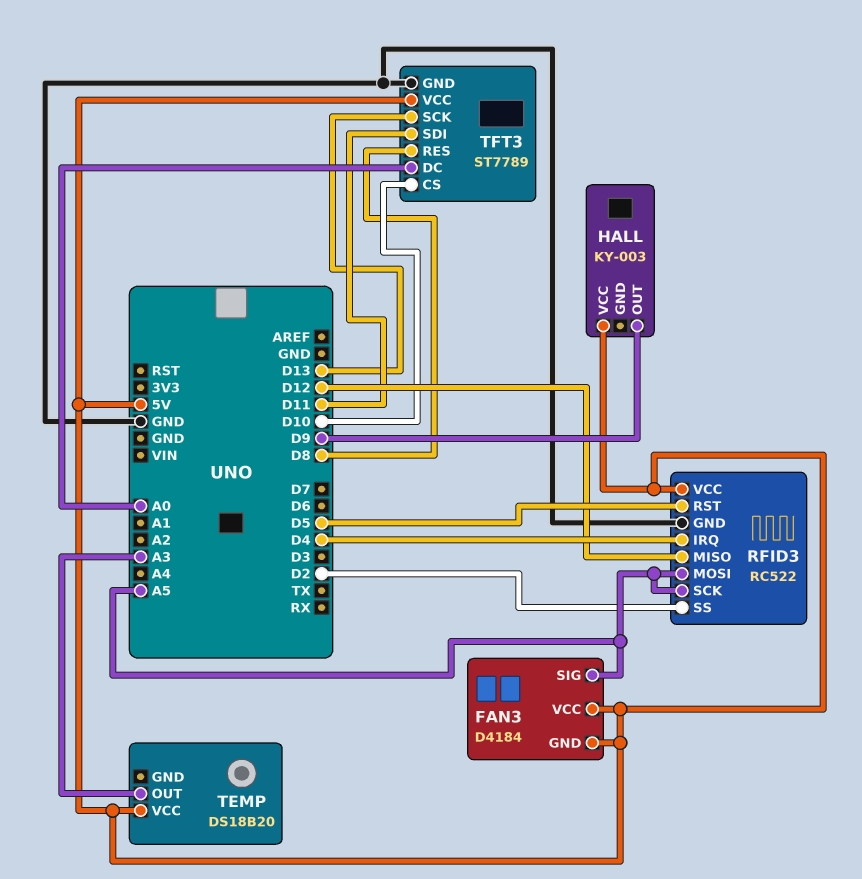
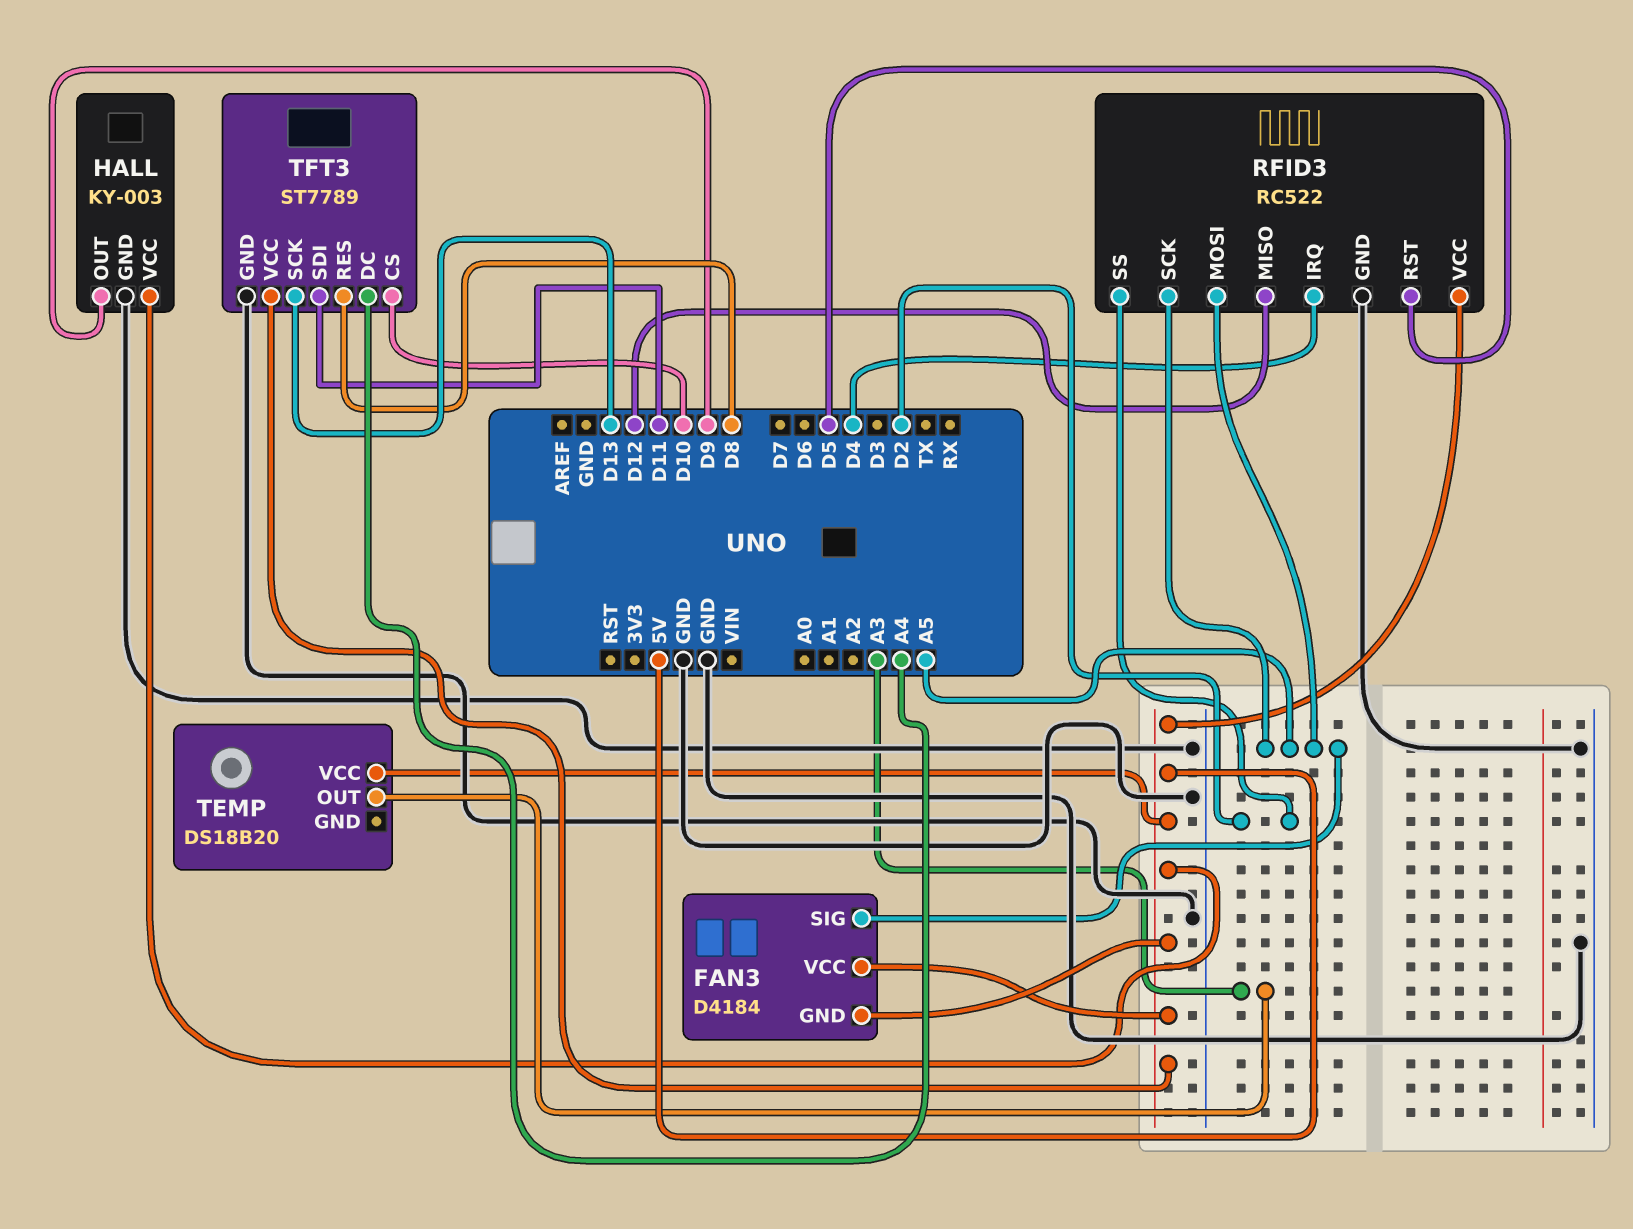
HALL pin GND: none -> GND
TFT3 pin DC: A0 -> A4

